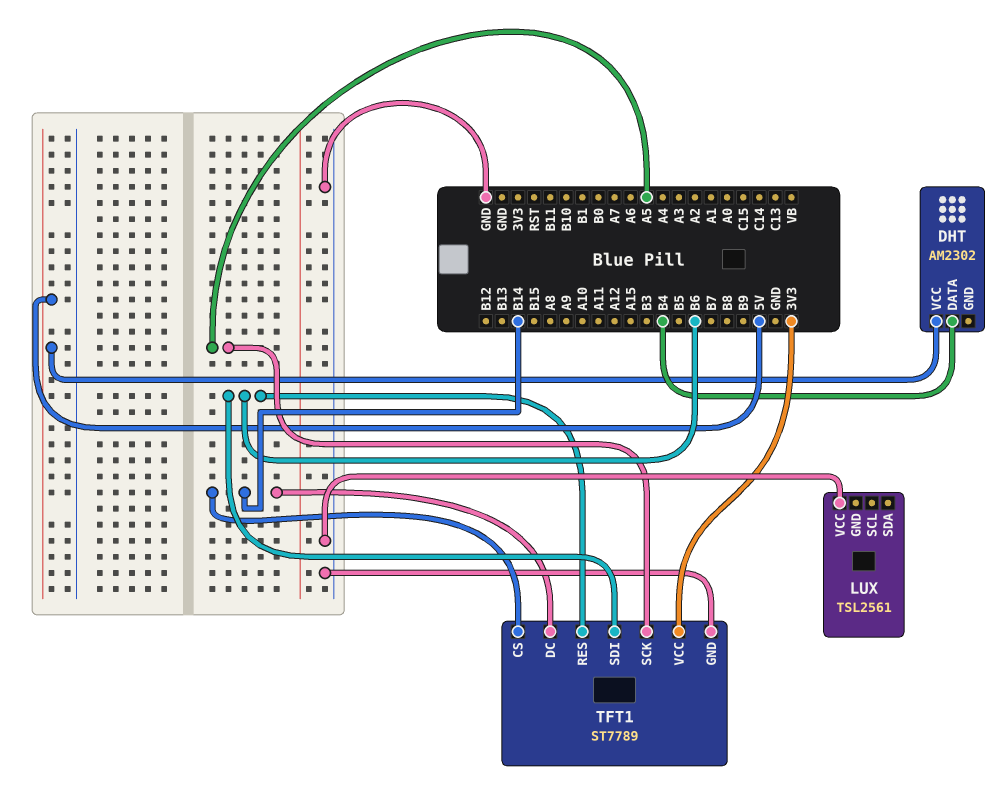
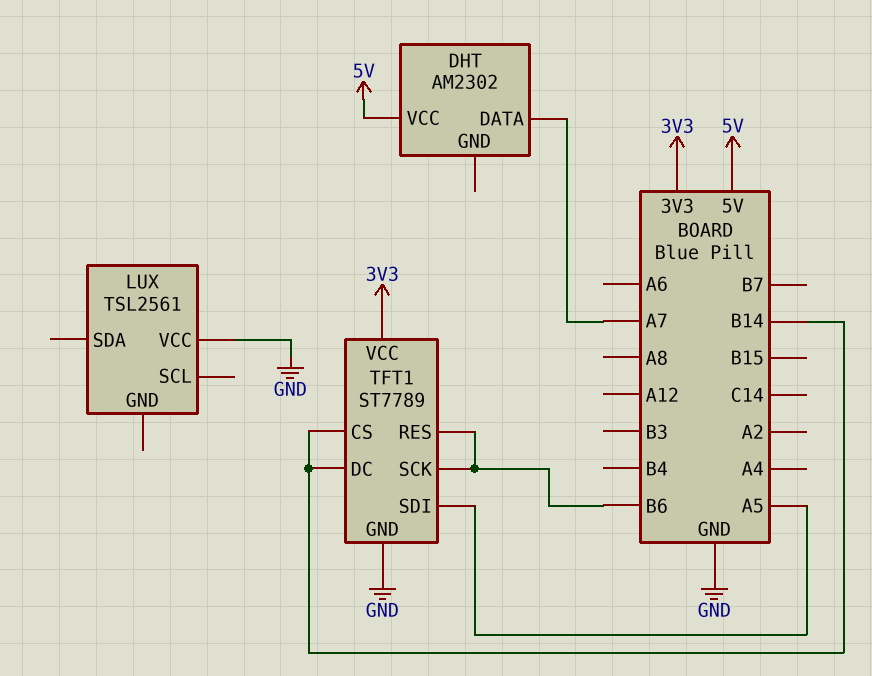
DHT pin DATA: B4 -> A7
TFT1 pin SCK: A5 -> B6
TFT1 pin SDI: B6 -> A5

